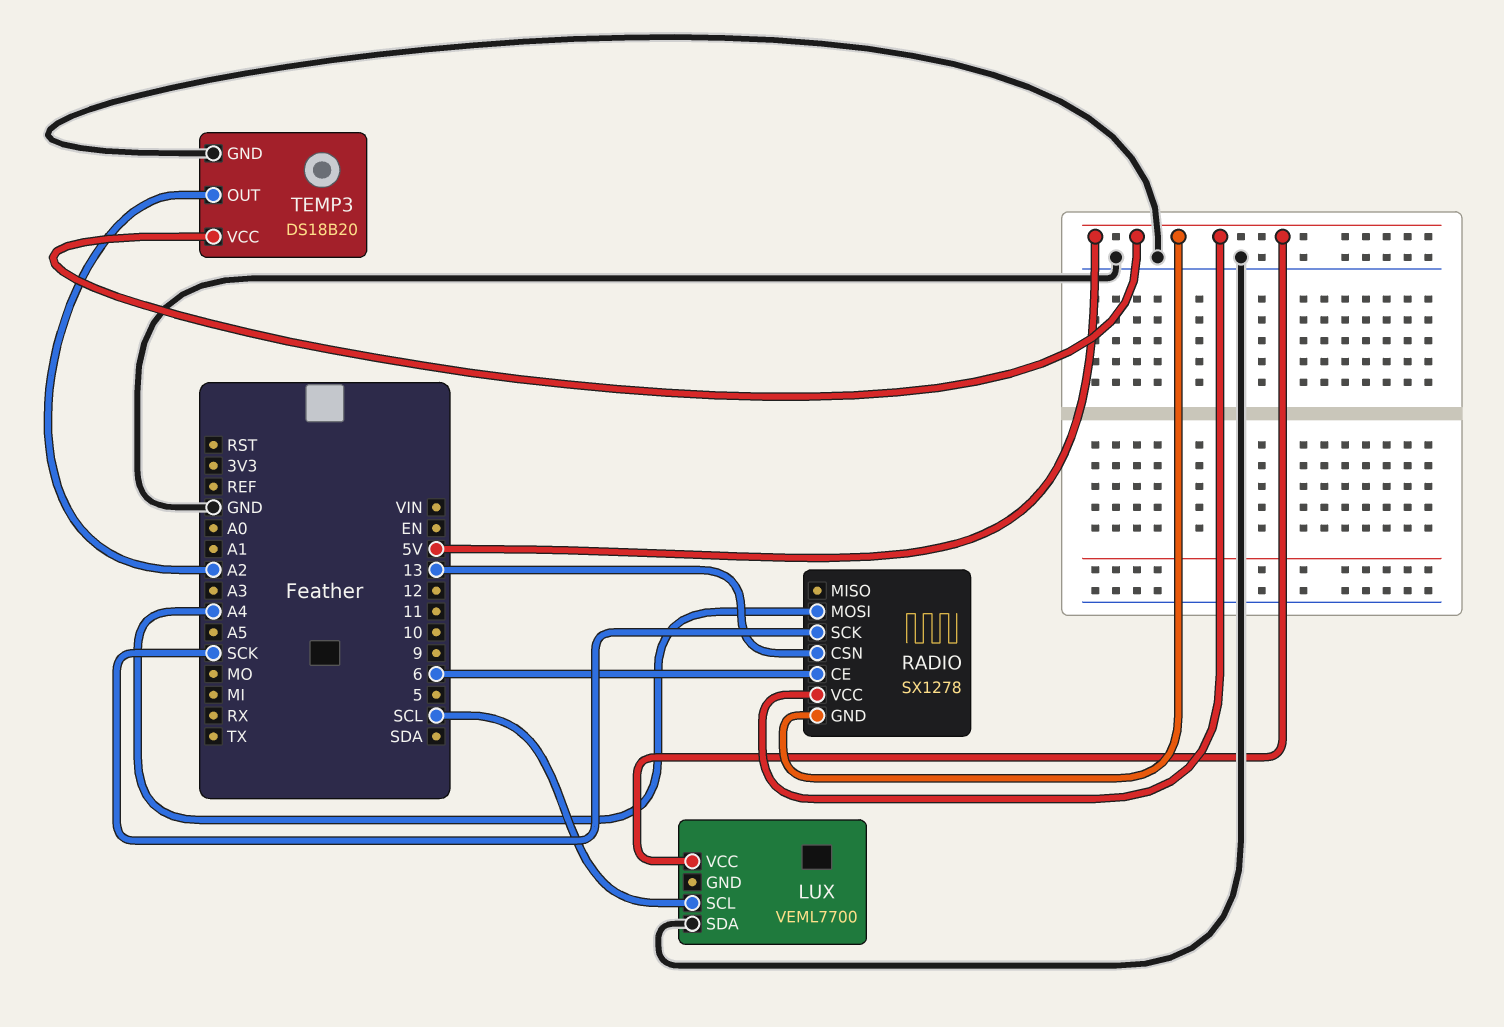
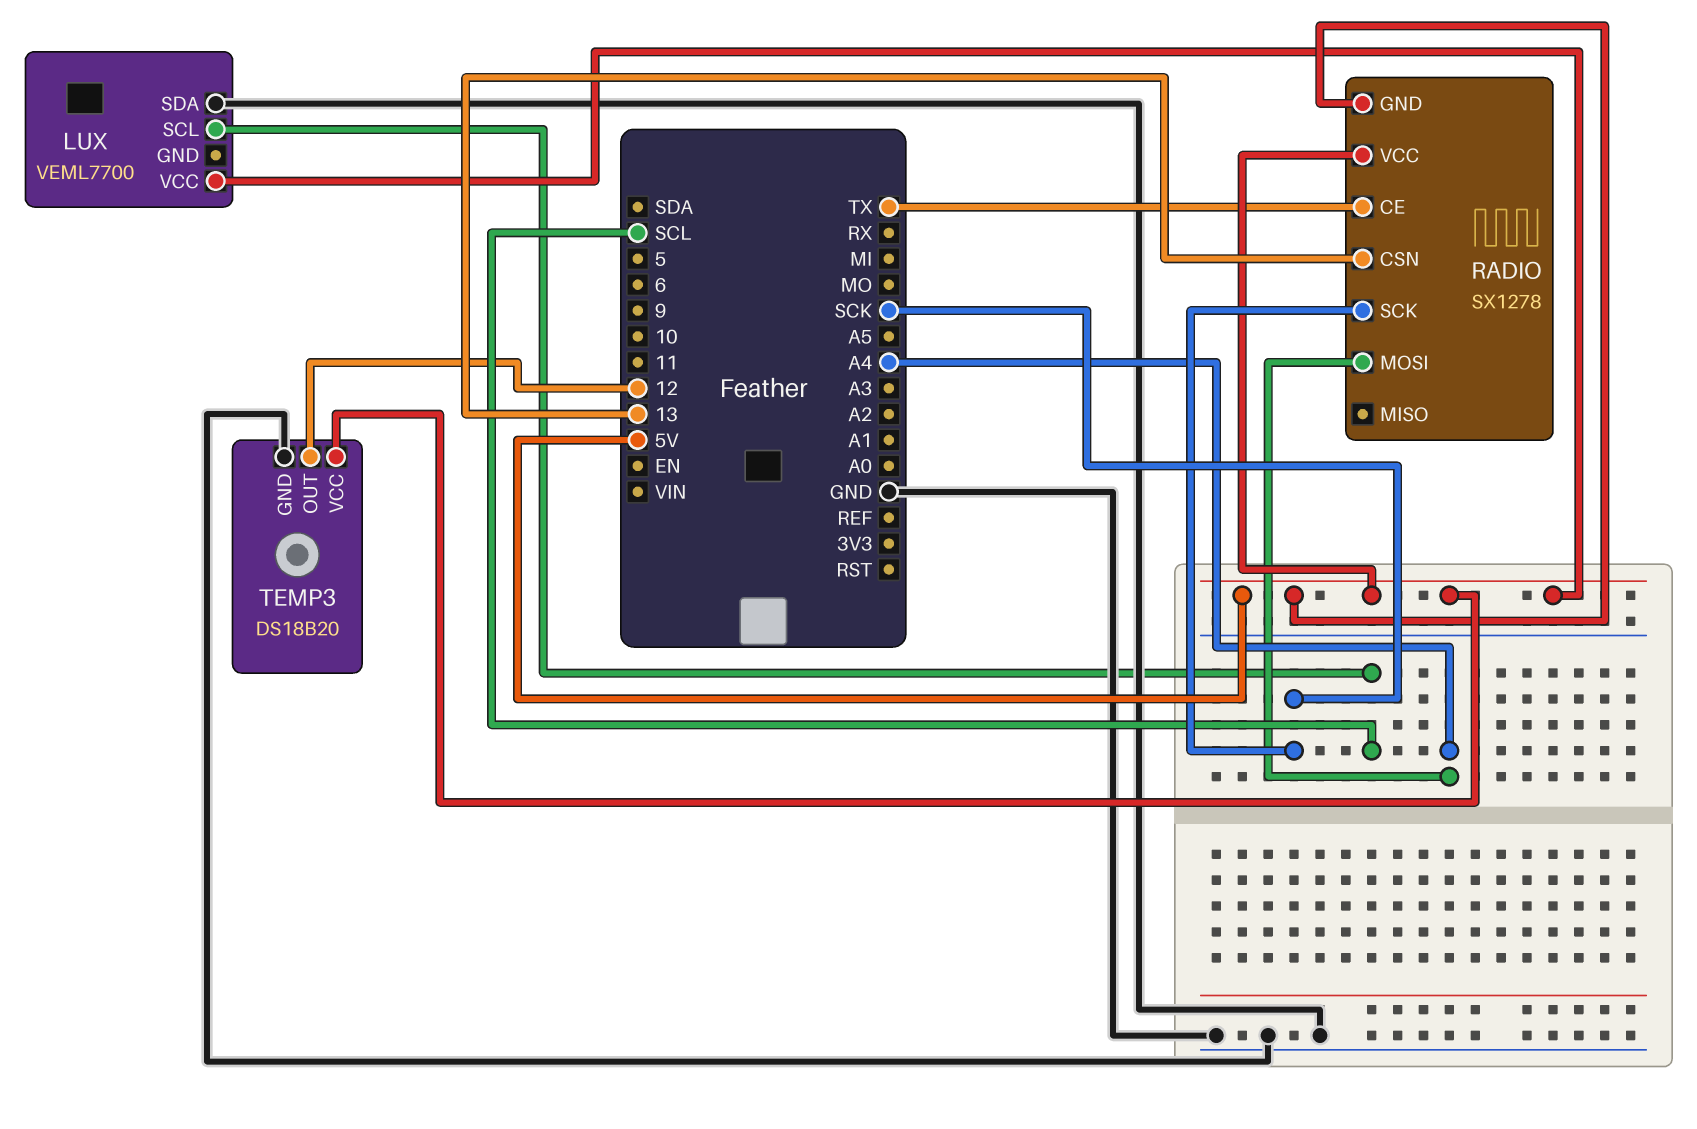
RADIO pin CE: 6 -> TX
TEMP3 pin OUT: A2 -> 12

